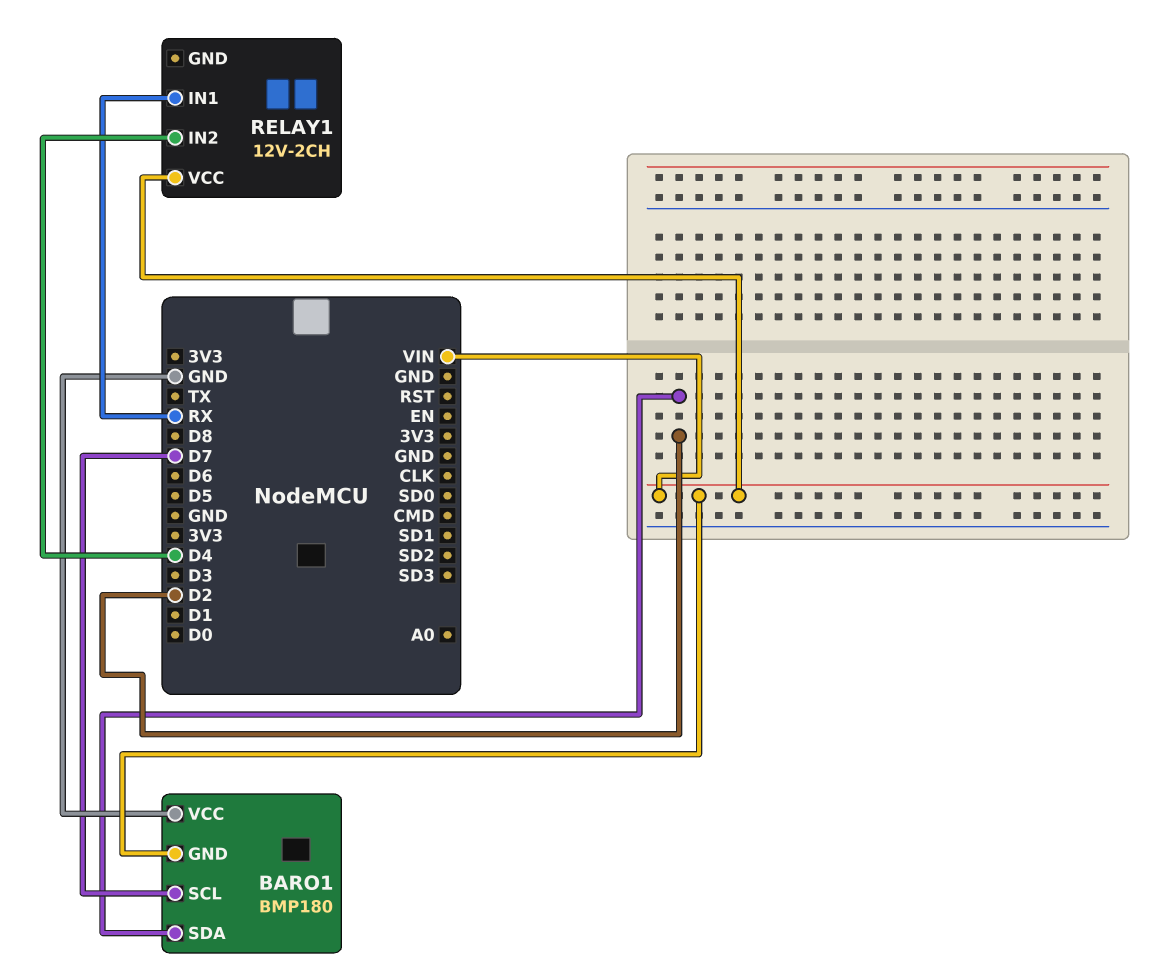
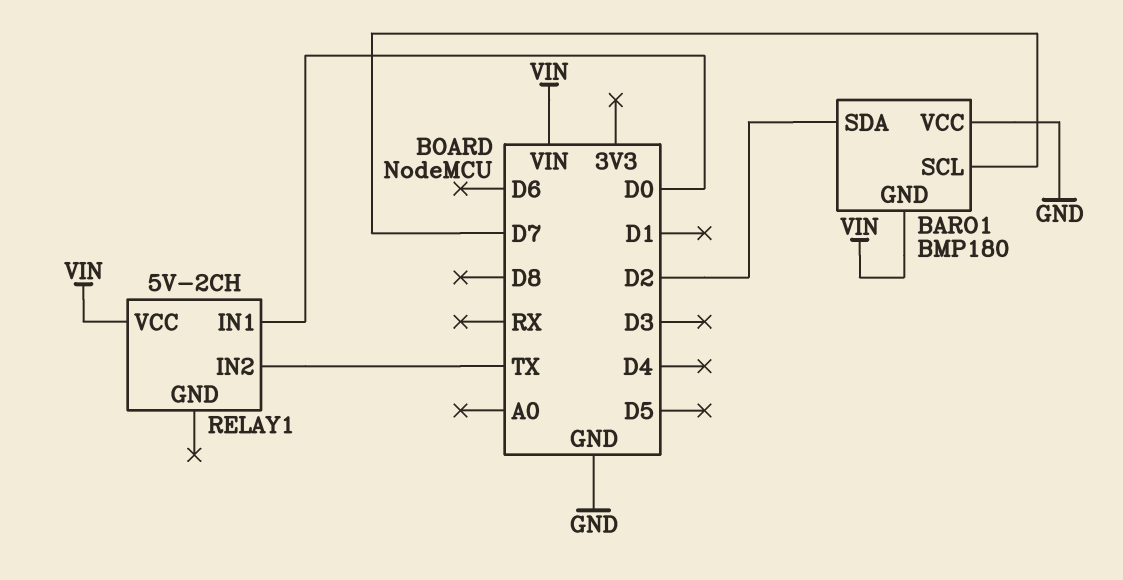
RELAY1: 12V-2CH -> 5V-2CH
RELAY1 pin IN1: RX -> D0
RELAY1 pin IN2: D4 -> TX

